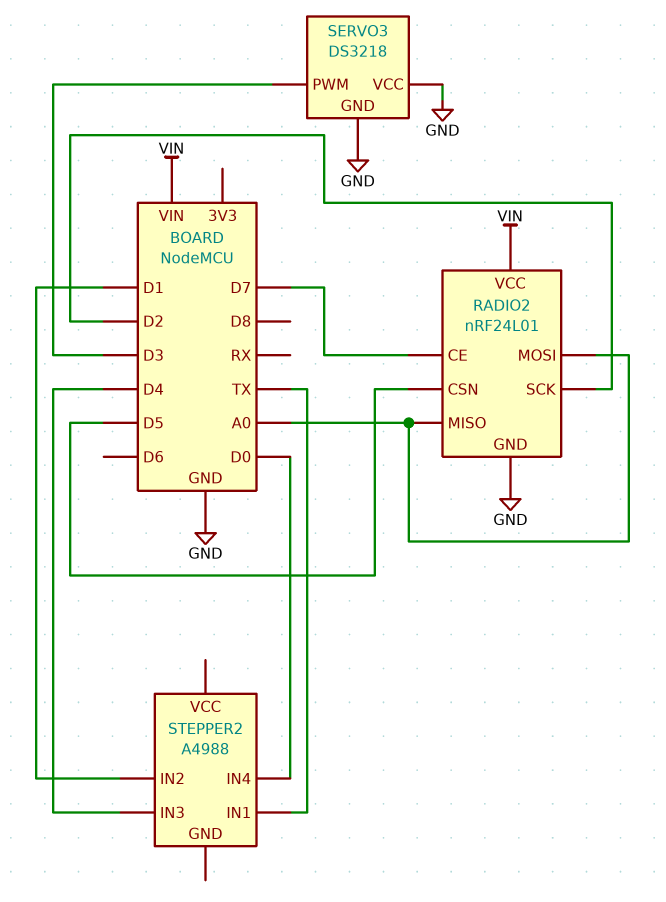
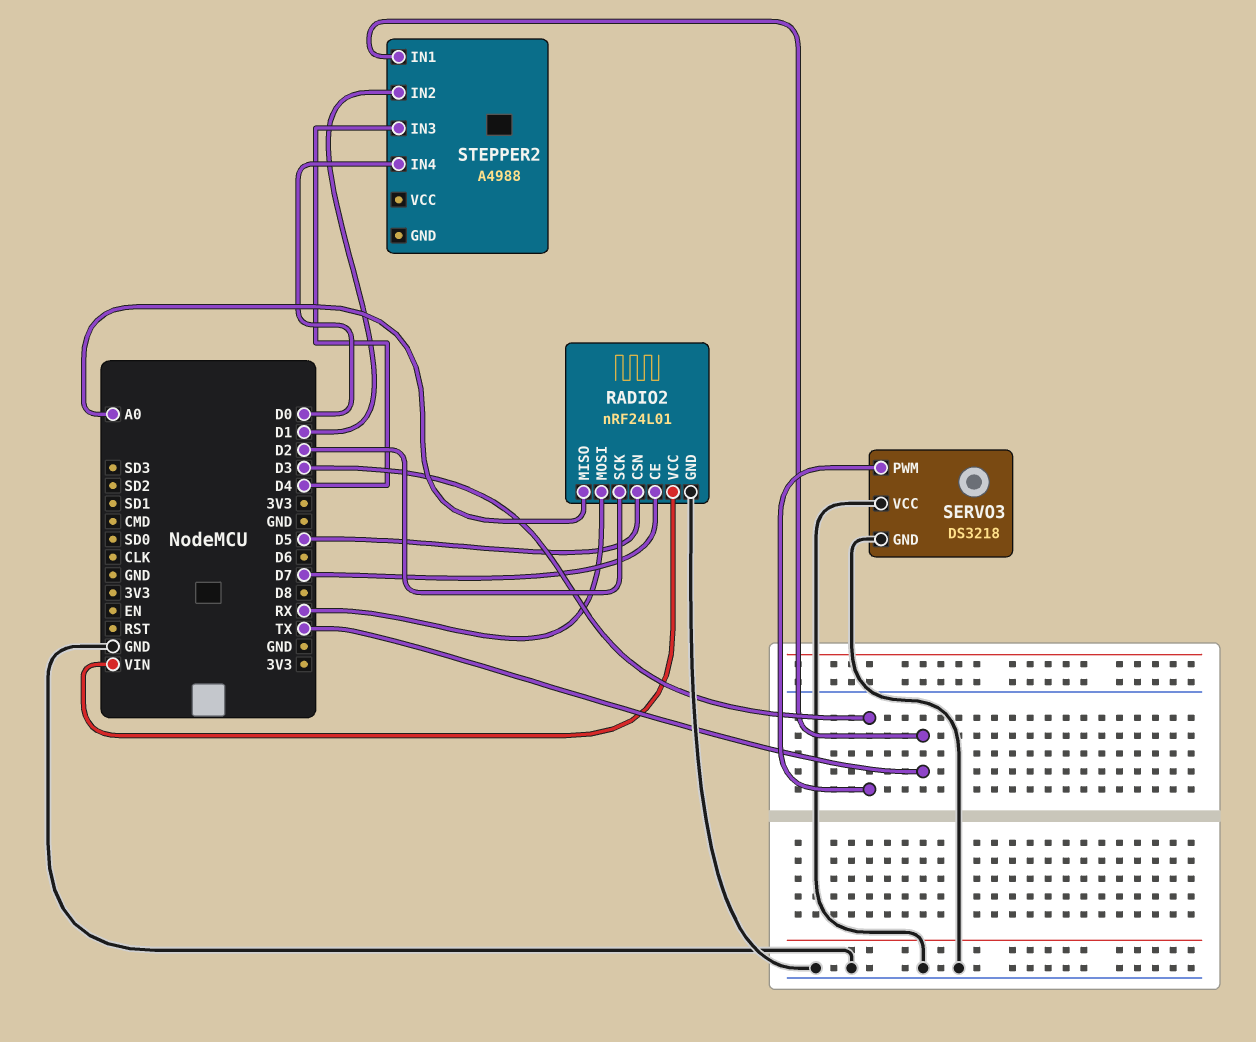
RADIO2 pin MOSI: A0 -> RX

